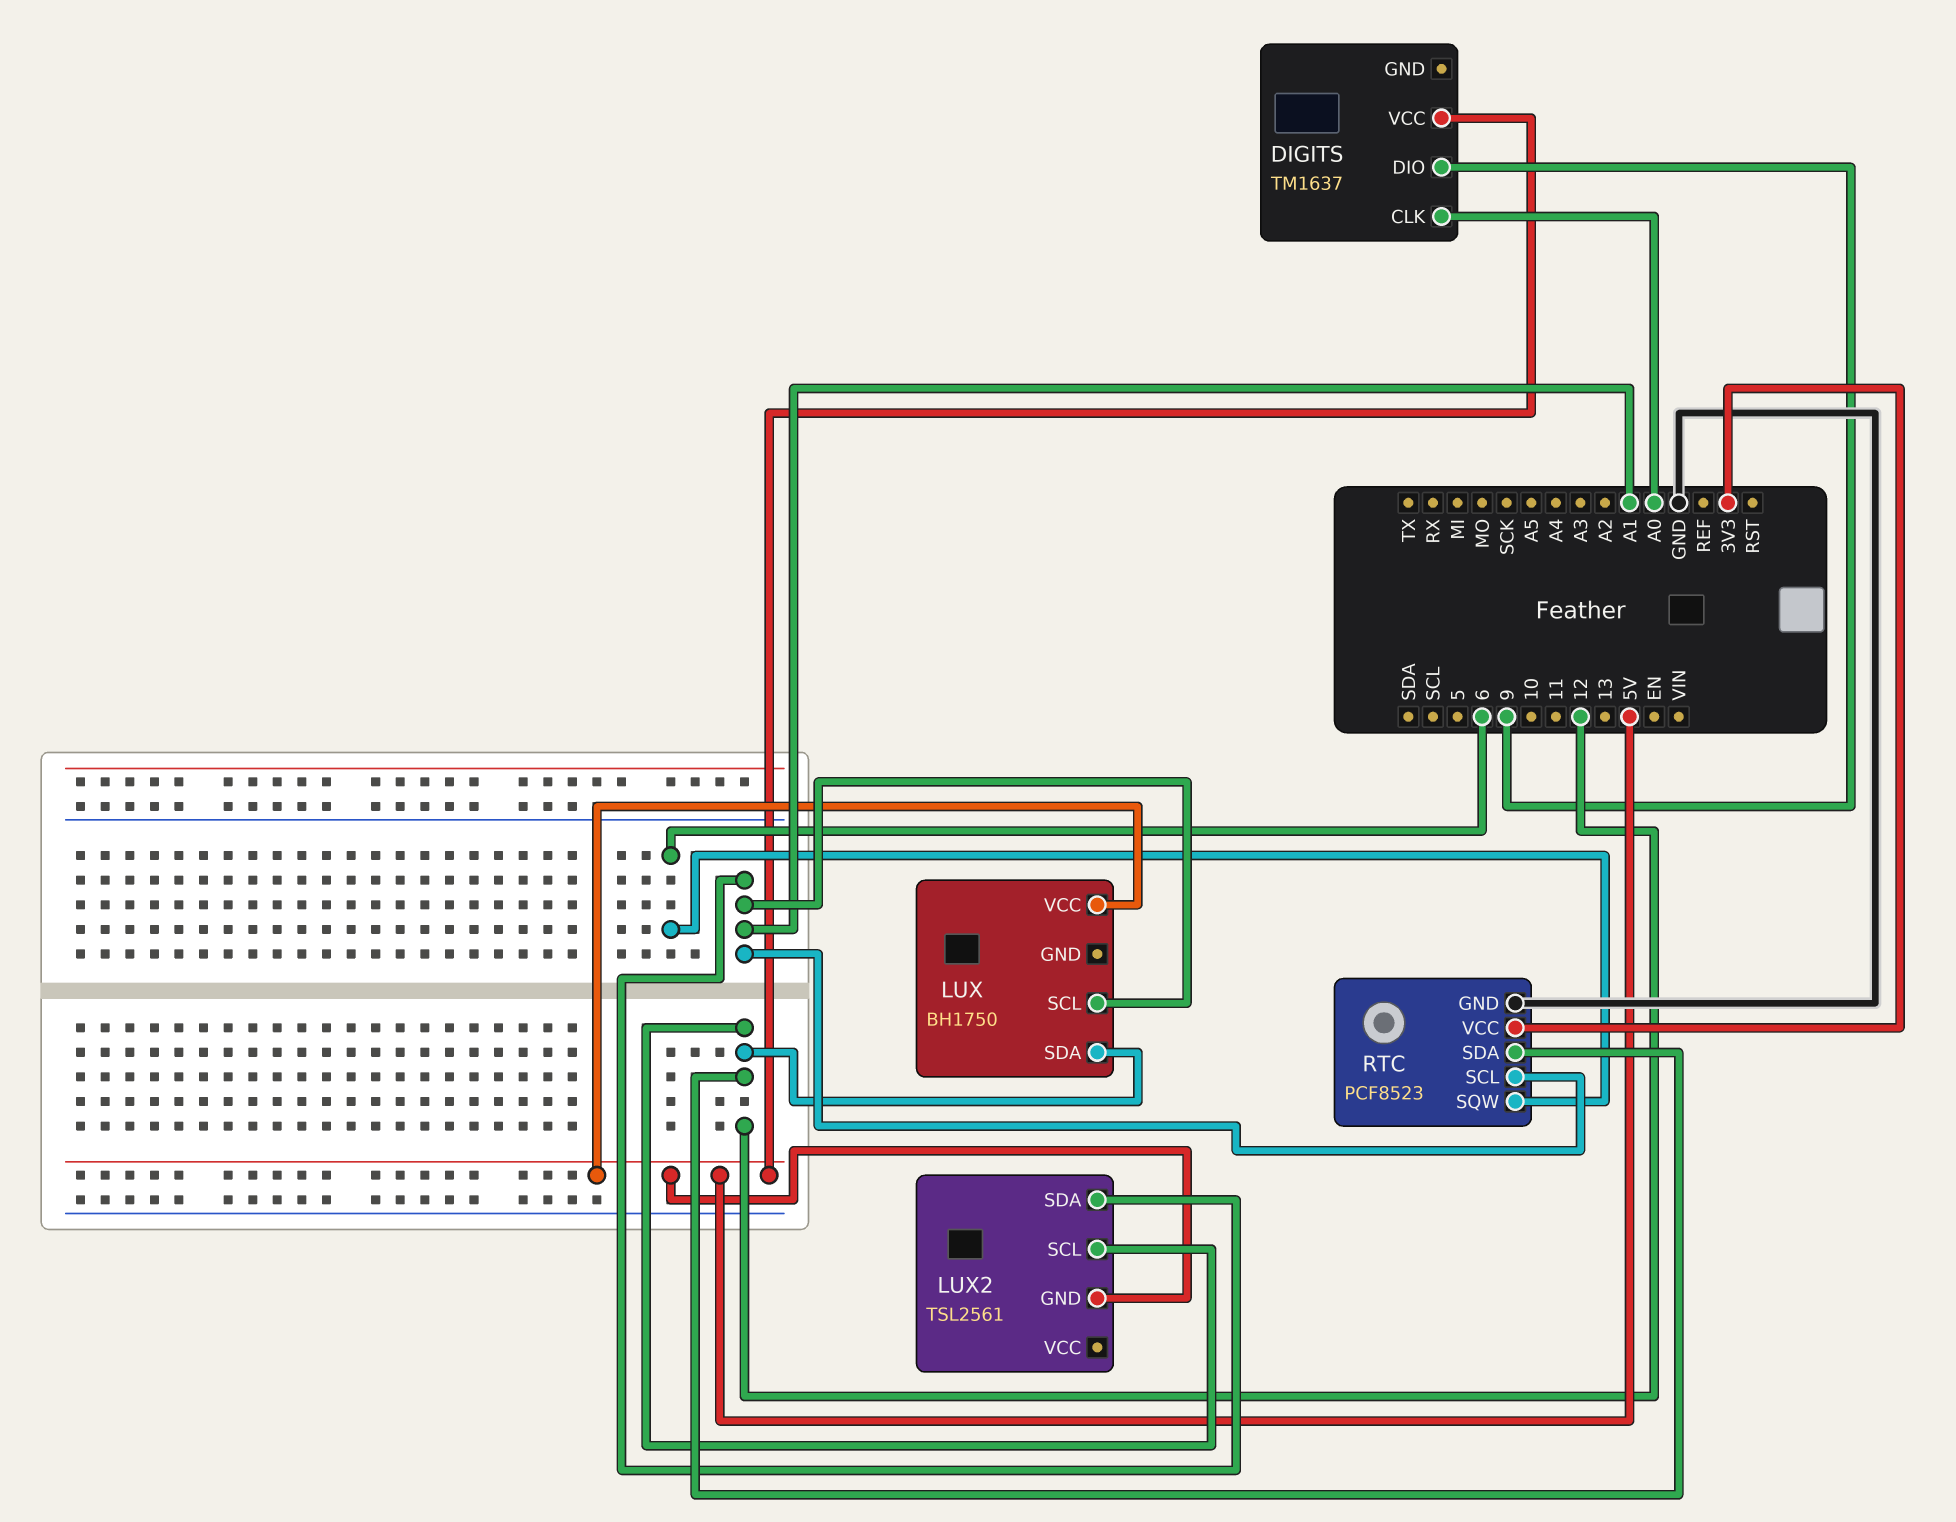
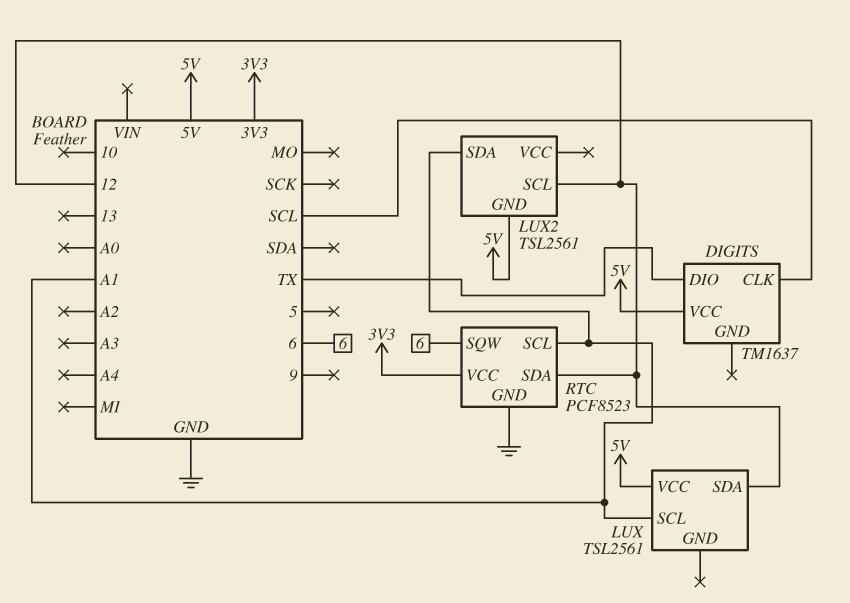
DIGITS pin CLK: A0 -> SCL
DIGITS pin DIO: 9 -> TX
LUX: BH1750 -> TSL2561

